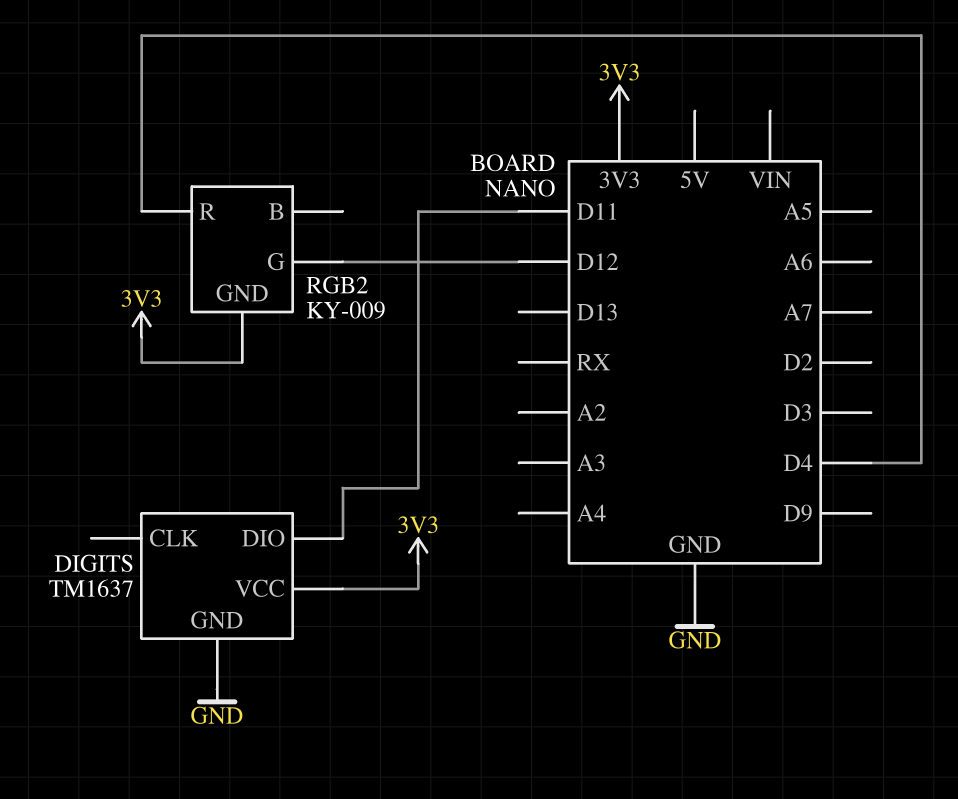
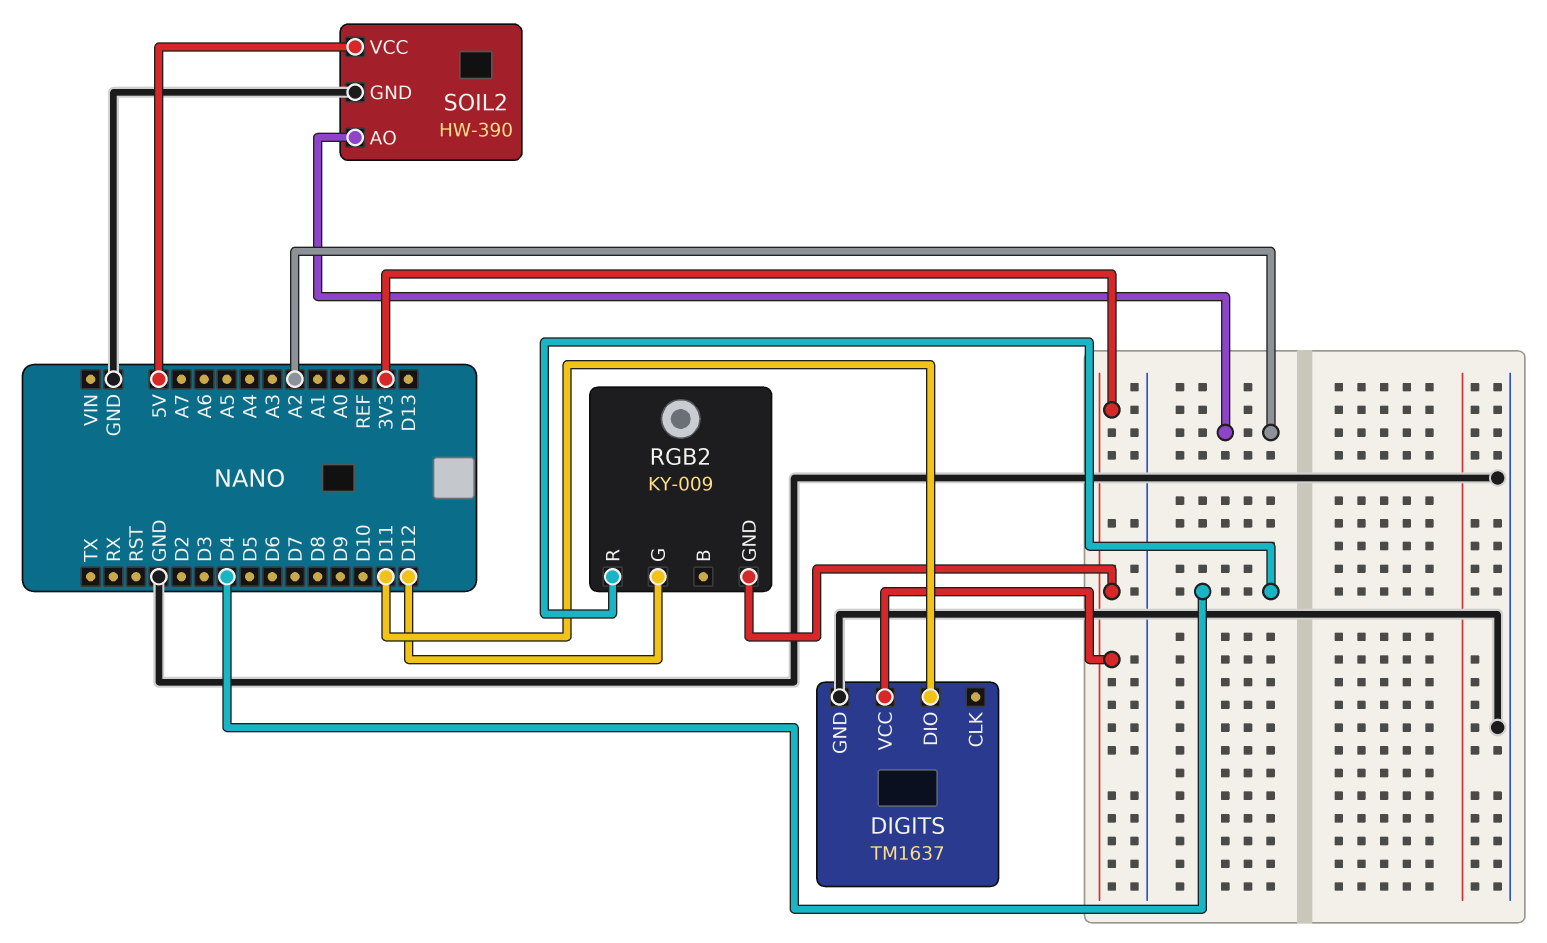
SOIL2: none -> HW-390
SOIL2 pin AO: none -> A2
SOIL2 pin GND: none -> GND
SOIL2 pin VCC: none -> 5V

